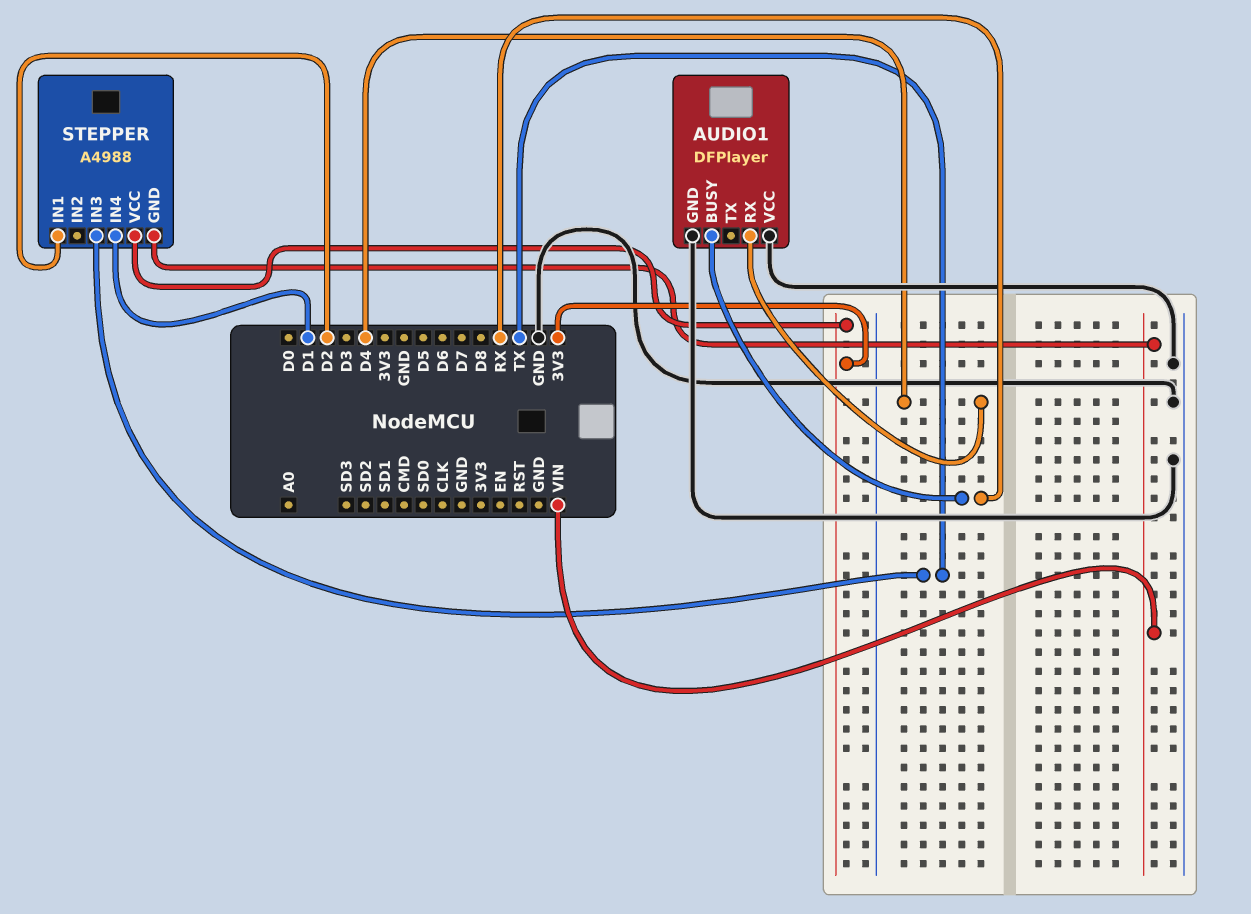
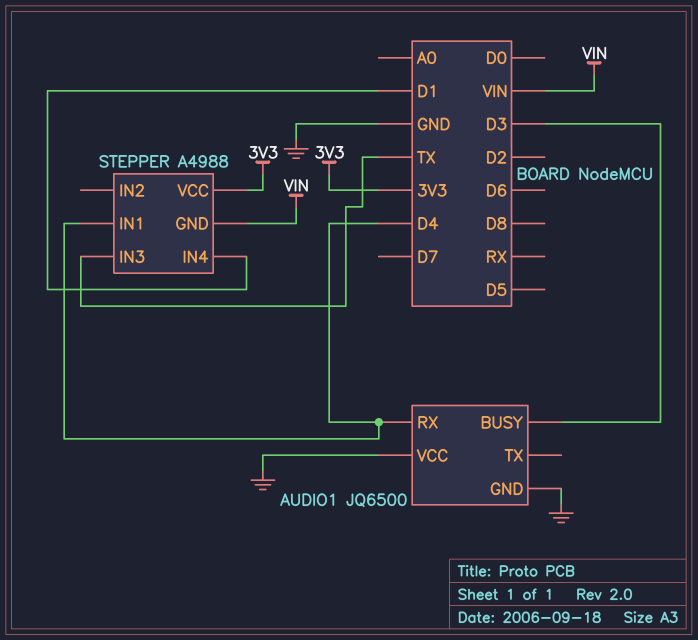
AUDIO1: DFPlayer -> JQ6500
AUDIO1 pin BUSY: RX -> D3
STEPPER pin IN1: D2 -> D4

